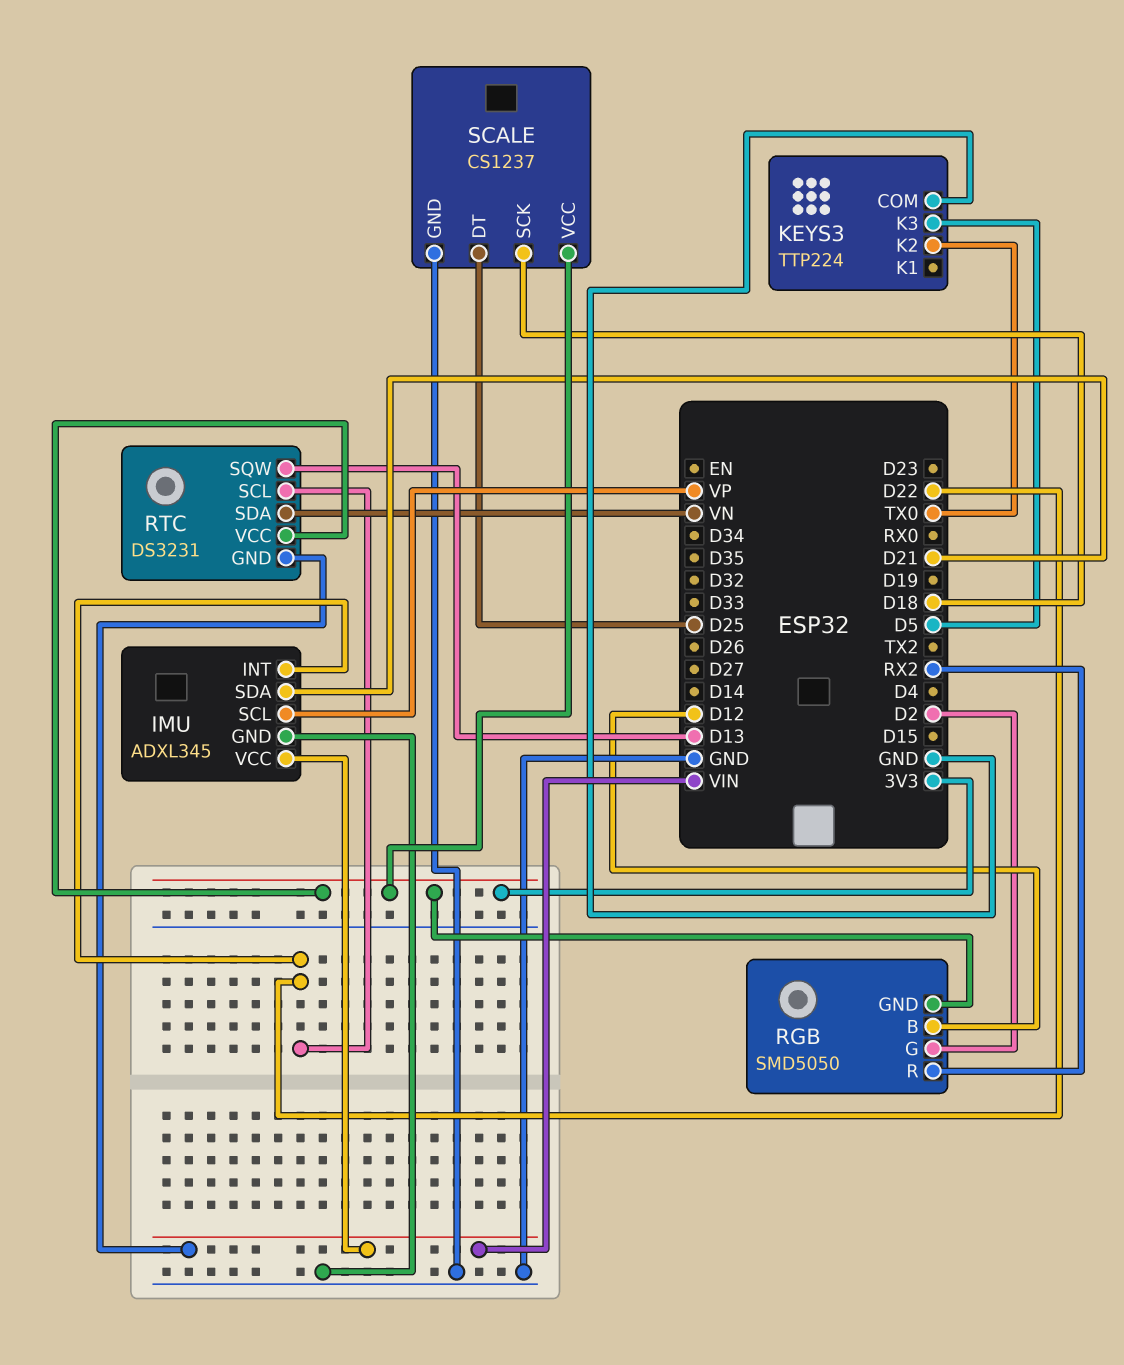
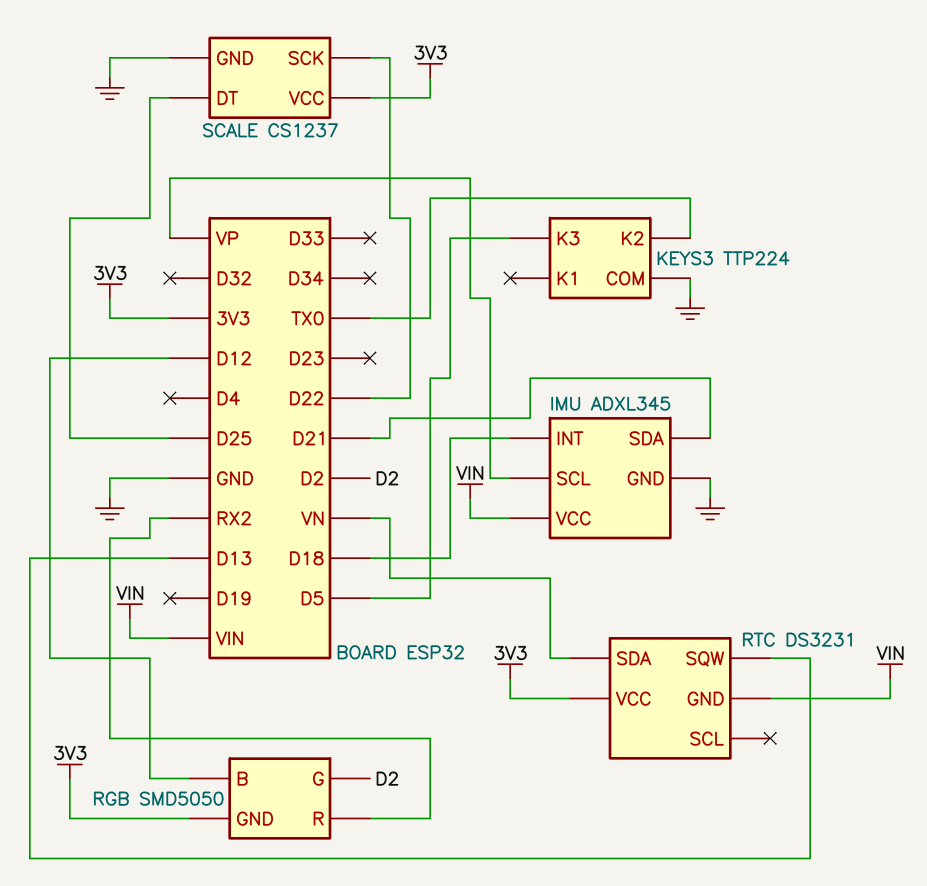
IMU pin INT: D22 -> D18
RTC pin SCL: D22 -> none
SCALE pin SCK: D18 -> D22

